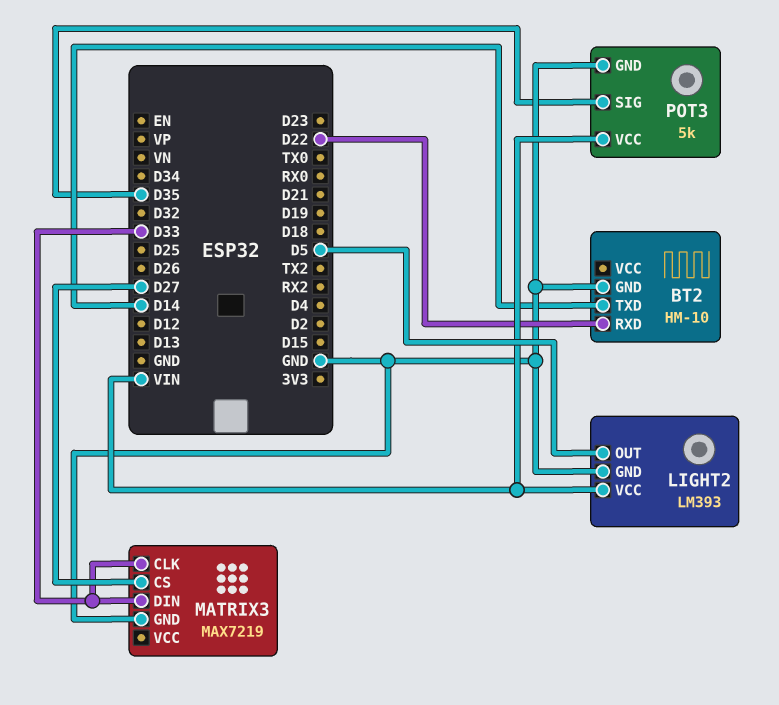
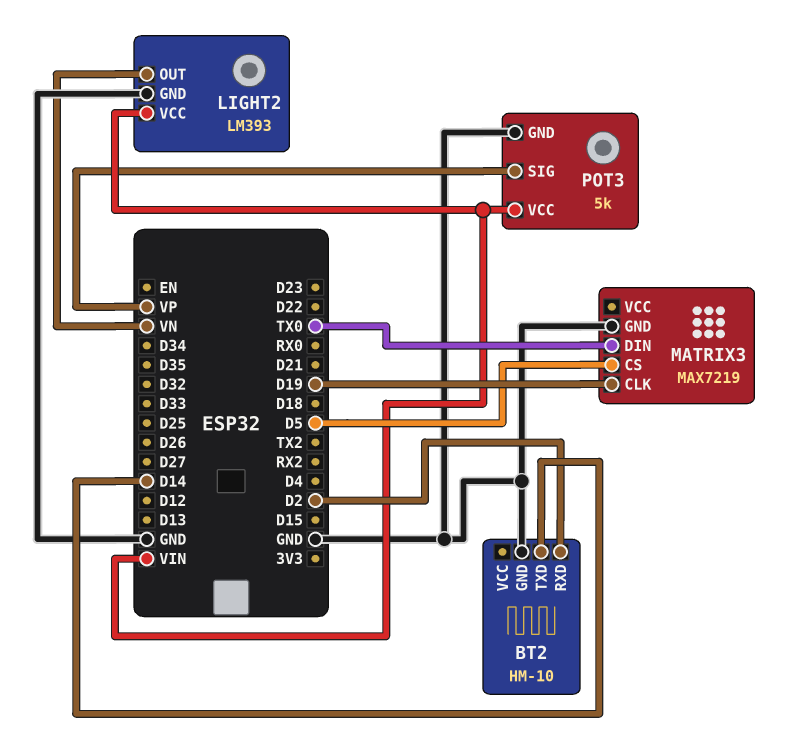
BT2 pin RXD: D22 -> D2
LIGHT2 pin OUT: D5 -> VN
MATRIX3 pin CLK: D33 -> D19
MATRIX3 pin CS: D27 -> D5
MATRIX3 pin DIN: D33 -> TX0
POT3 pin SIG: D35 -> VP

